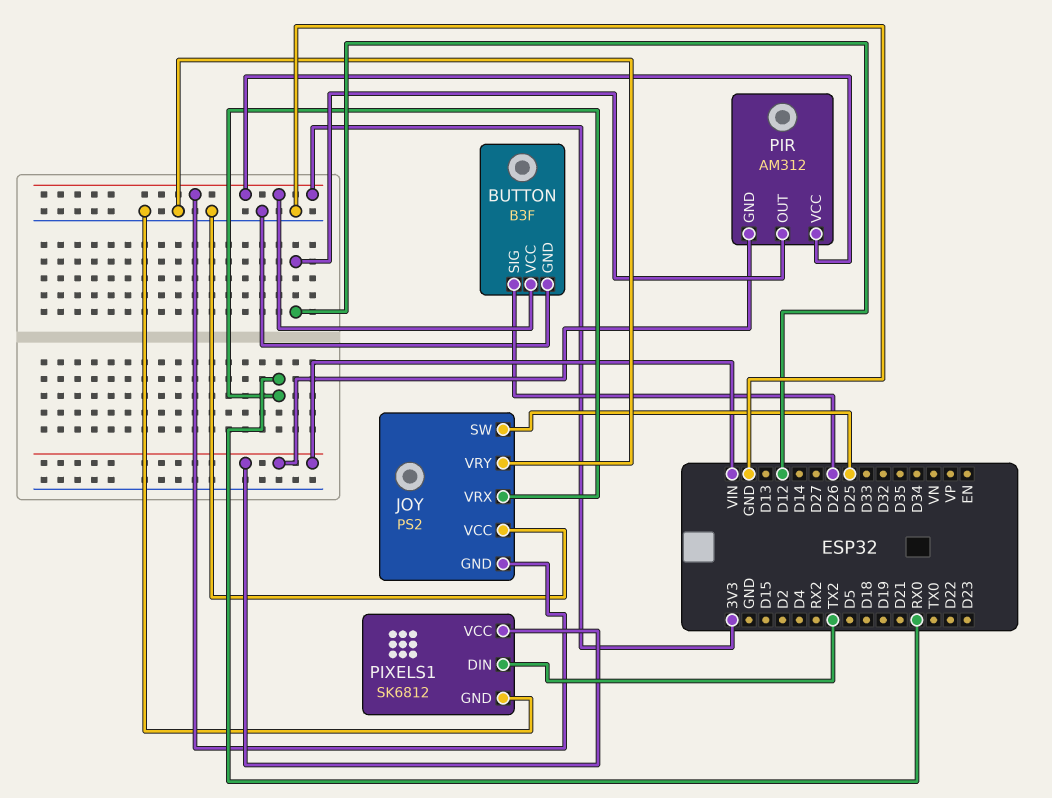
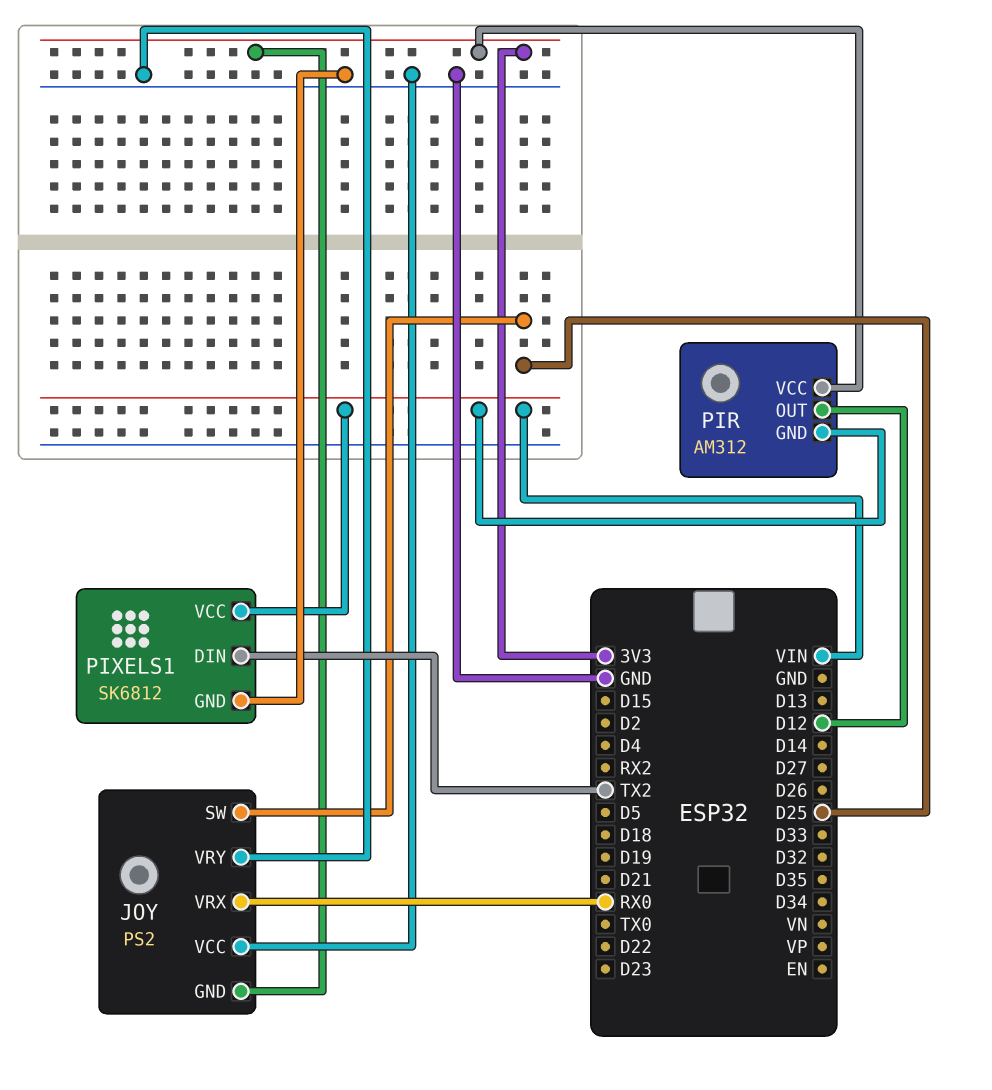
BUTTON: B3F -> none
BUTTON pin GND: GND -> none
BUTTON pin SIG: D26 -> none
BUTTON pin VCC: 3V3 -> none

